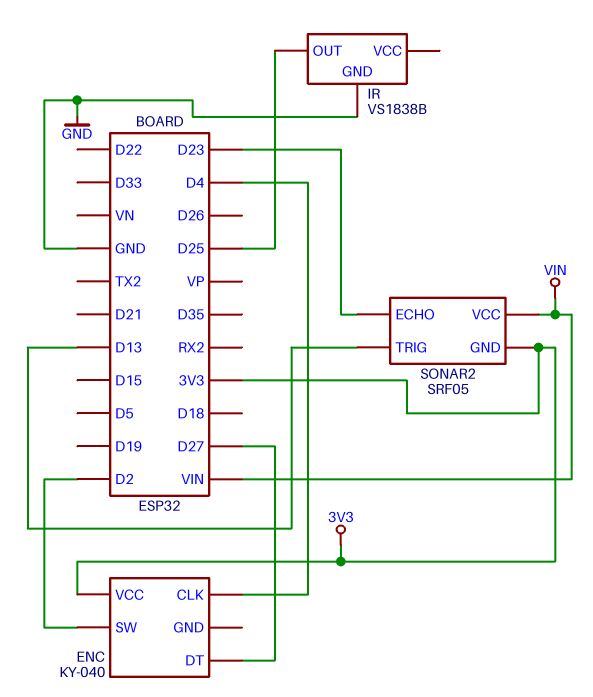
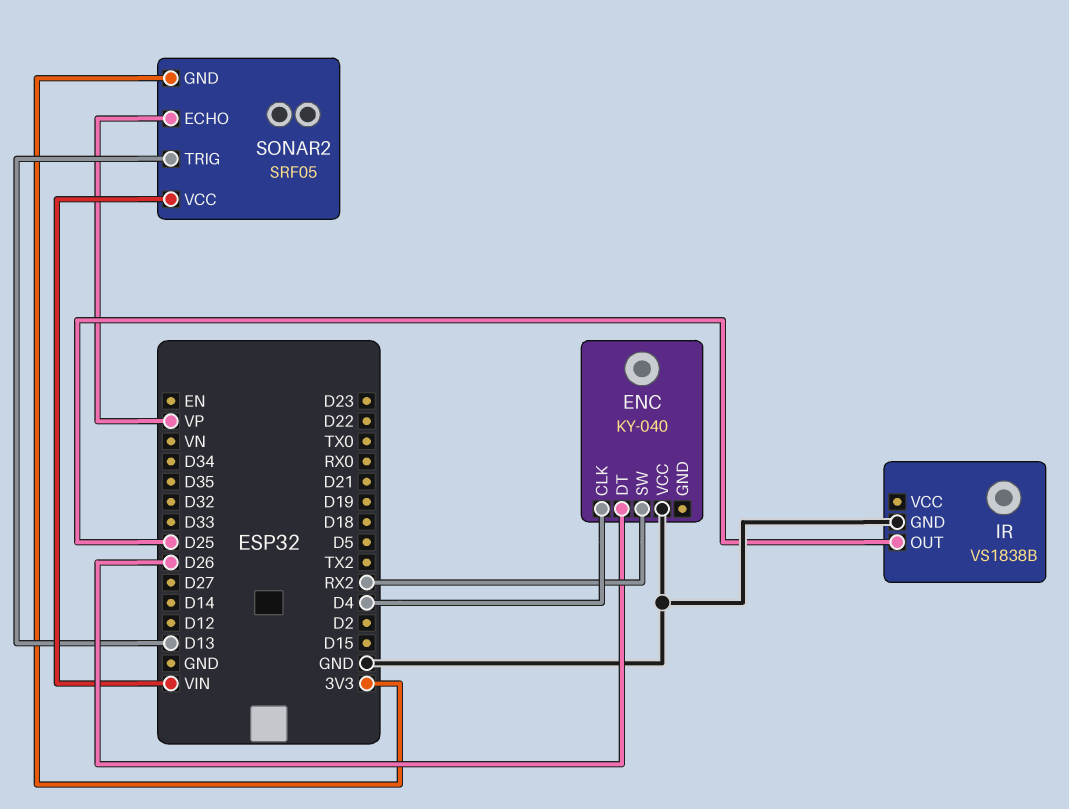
ENC pin DT: D27 -> D26
ENC pin SW: D2 -> RX2
ENC pin VCC: 3V3 -> GND
SONAR2 pin ECHO: D23 -> VP

